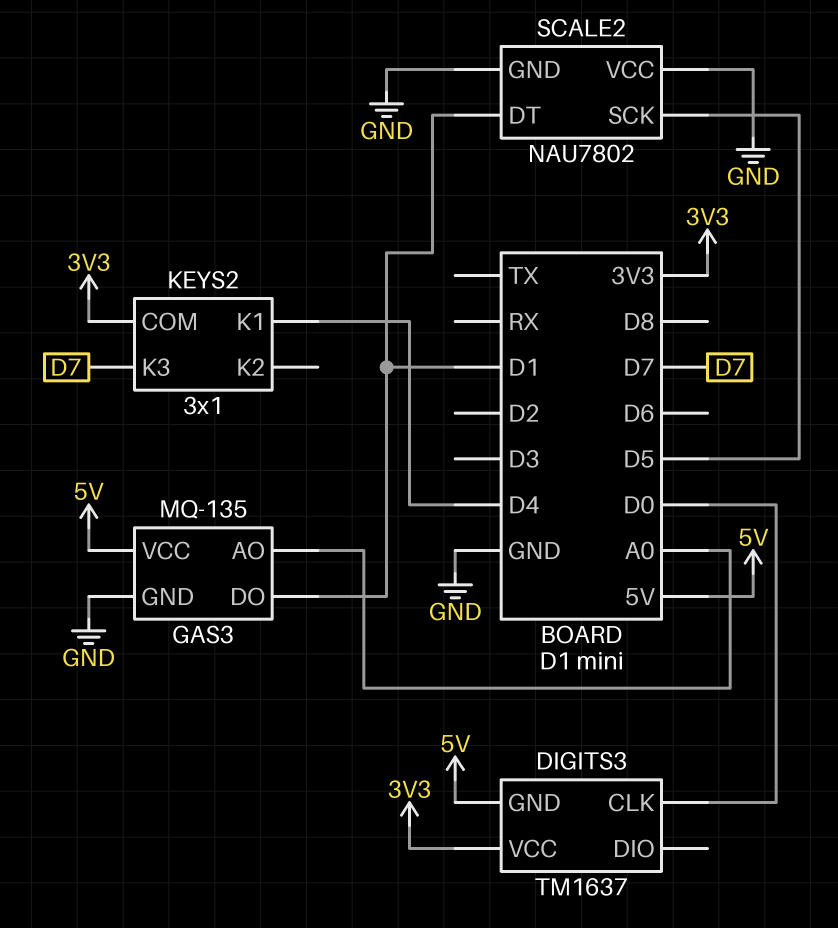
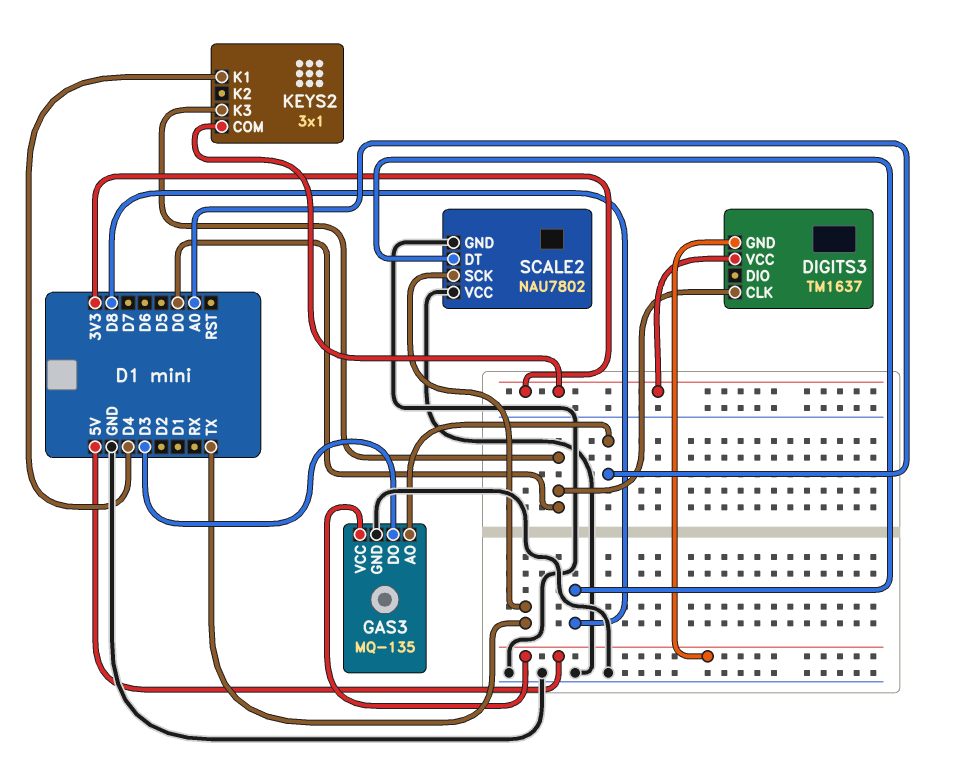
GAS3 pin DO: D1 -> D3
KEYS2 pin K3: D7 -> D0
SCALE2 pin DT: D1 -> D8
SCALE2 pin SCK: D5 -> TX

